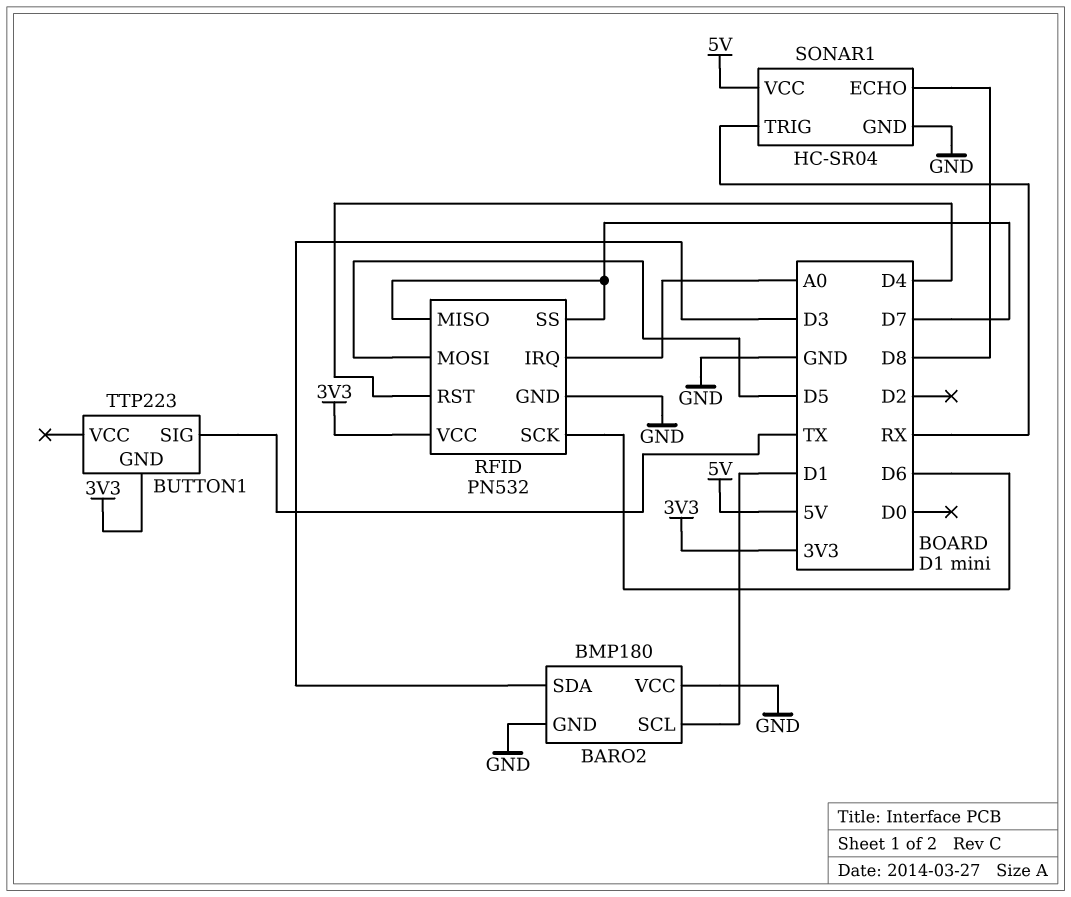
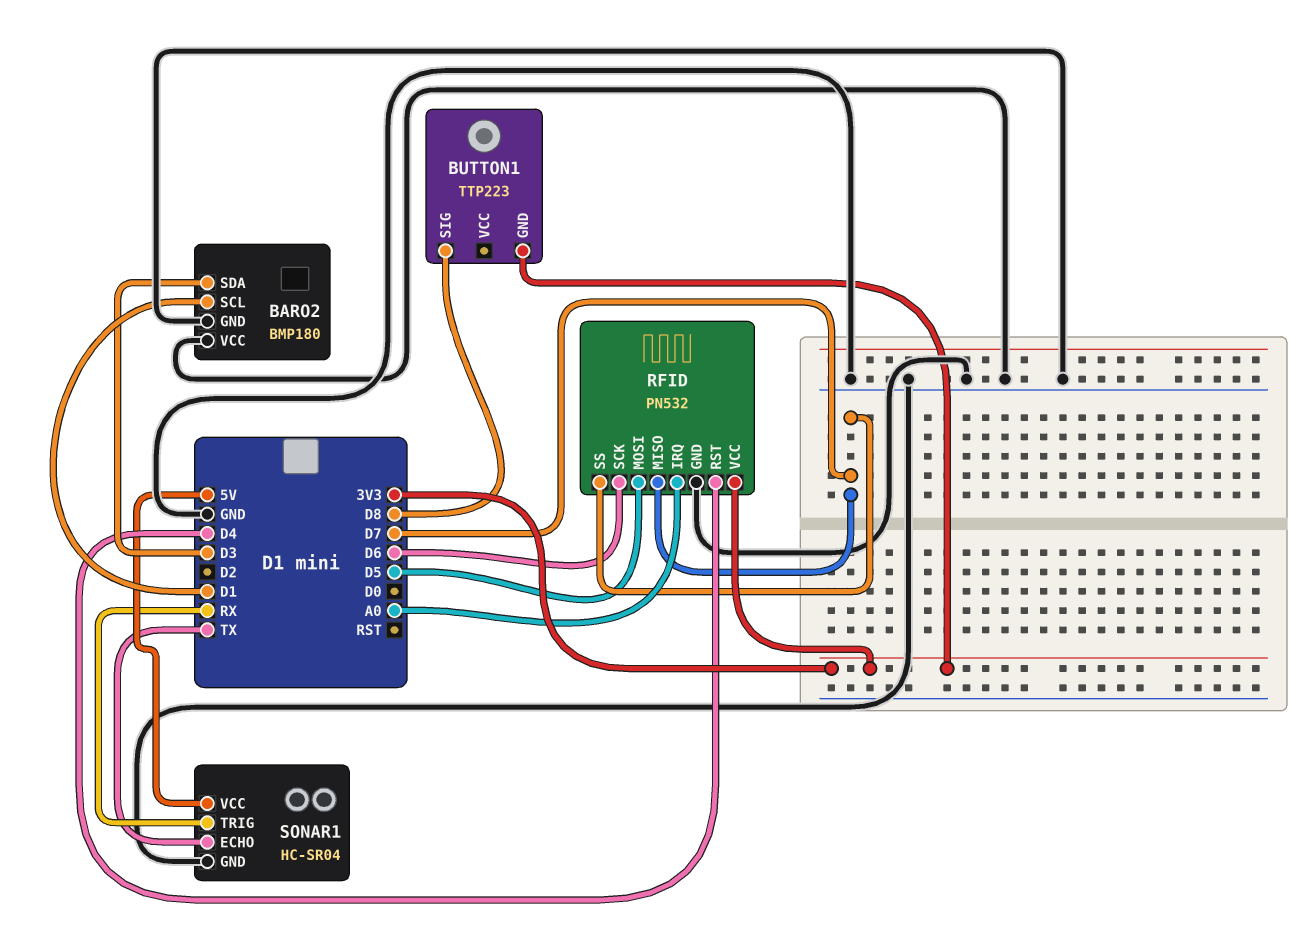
BUTTON1 pin SIG: TX -> D8
SONAR1 pin ECHO: D8 -> TX

